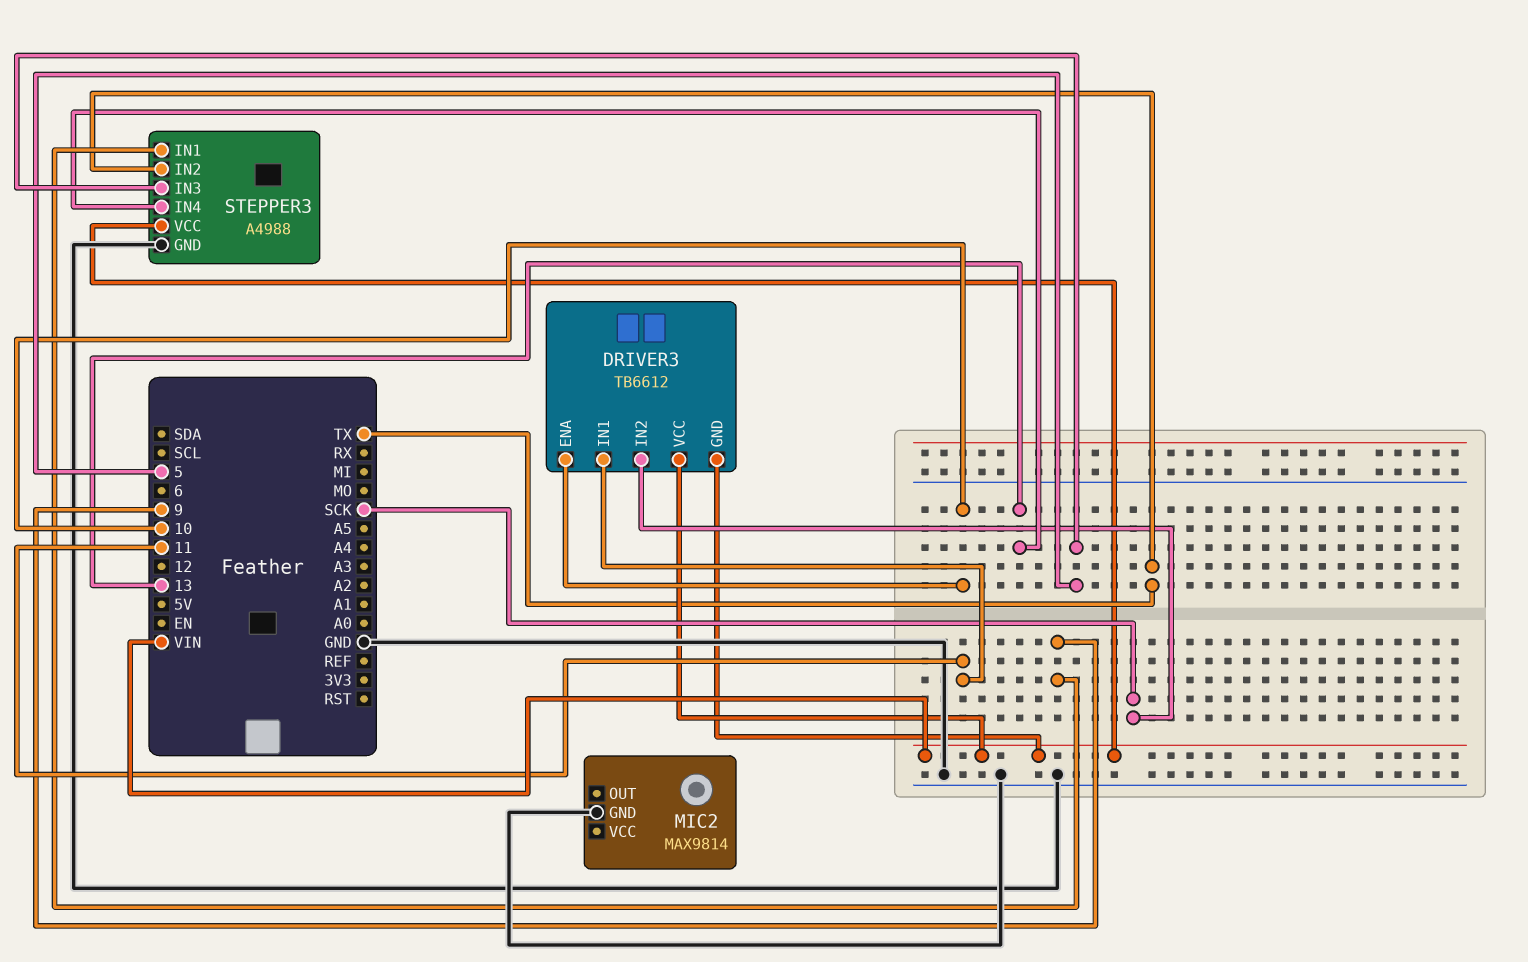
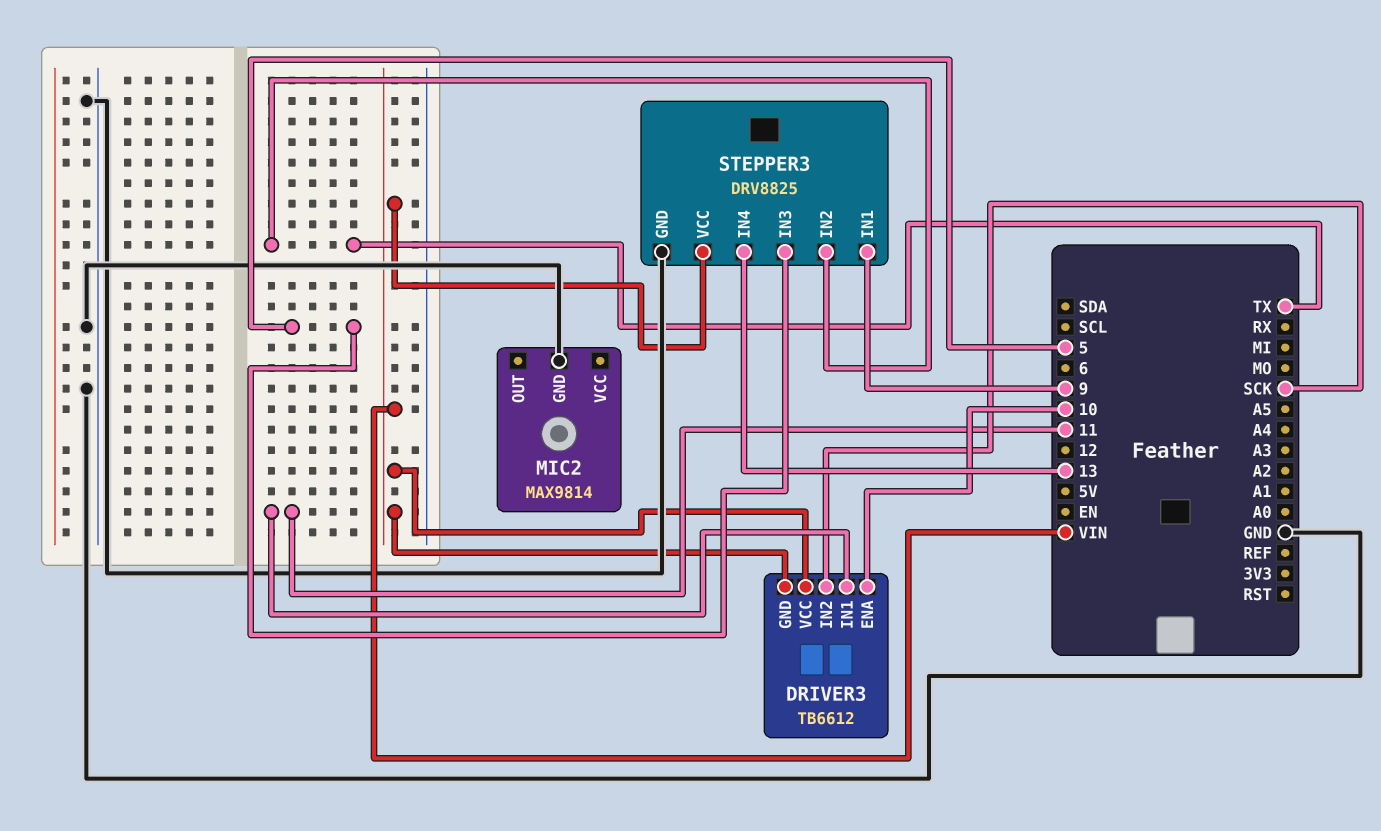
STEPPER3: A4988 -> DRV8825

